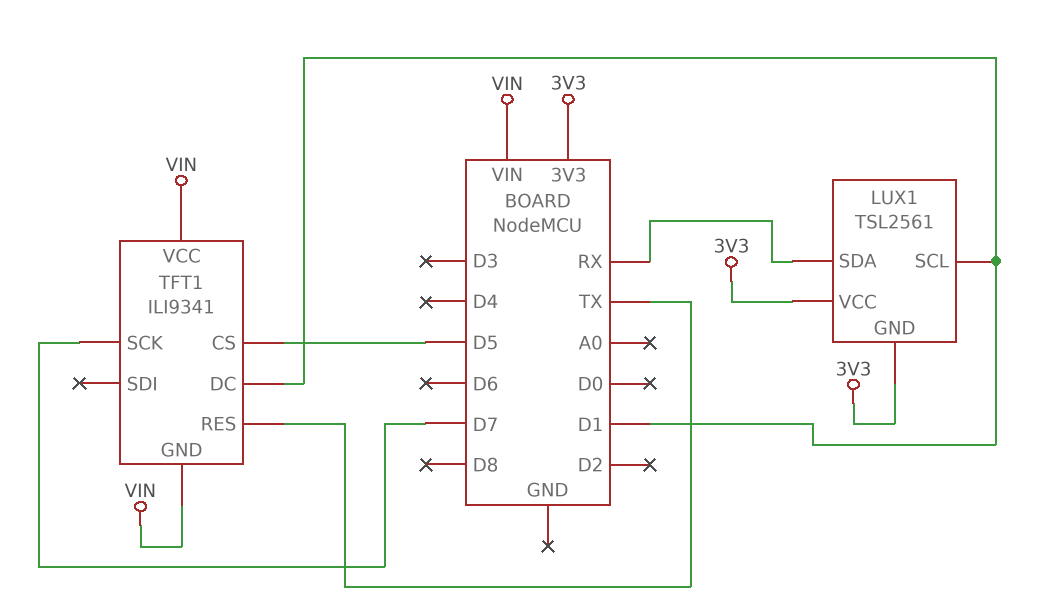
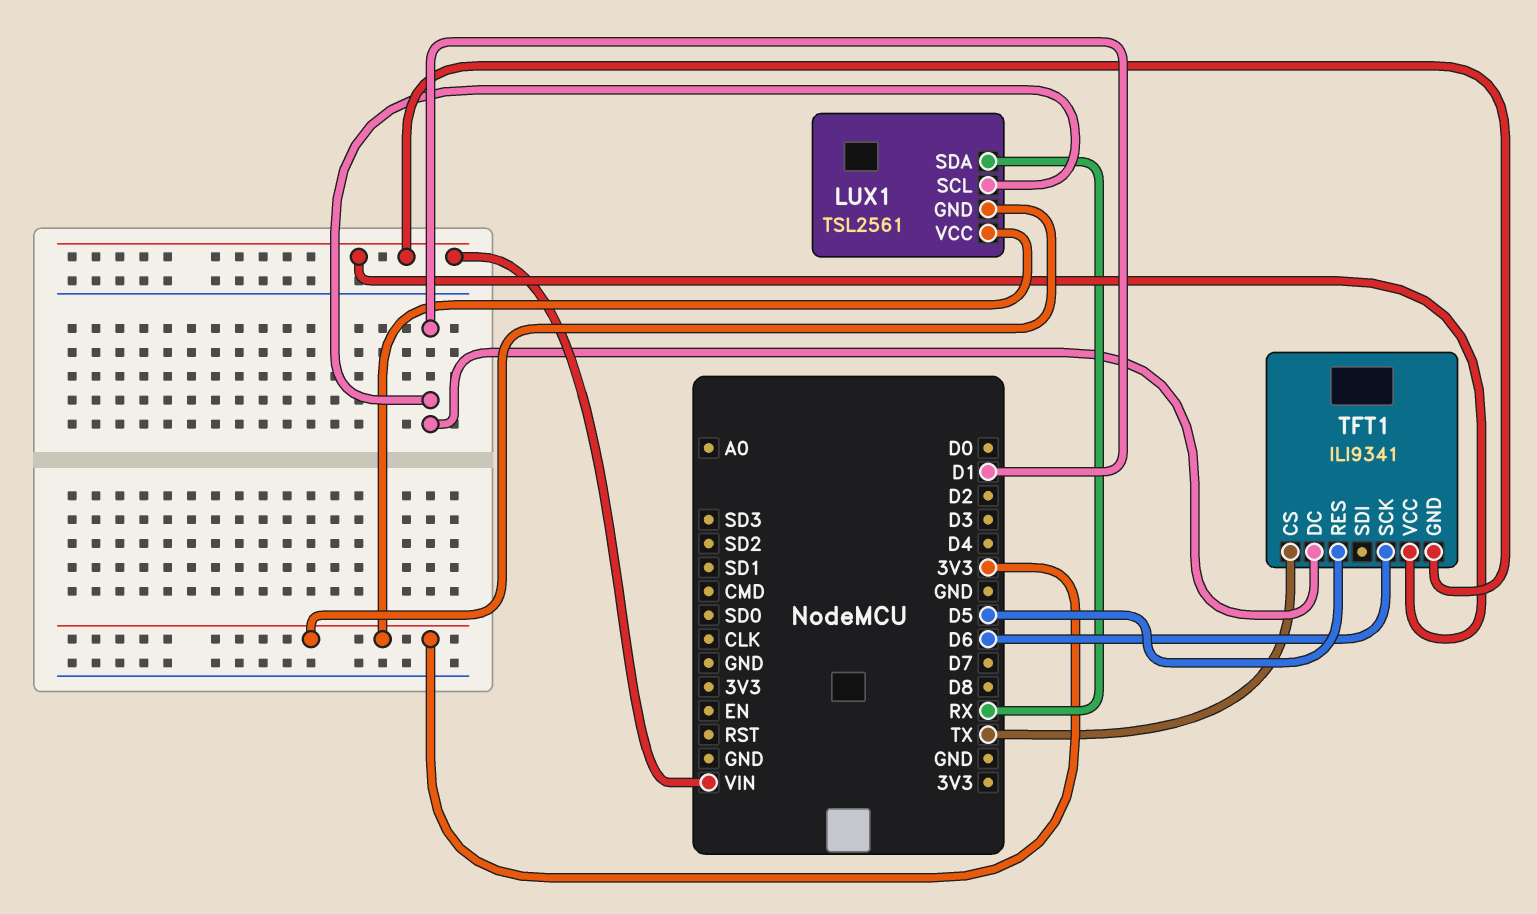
TFT1 pin CS: D5 -> TX
TFT1 pin RES: TX -> D5
TFT1 pin SCK: D7 -> D6

